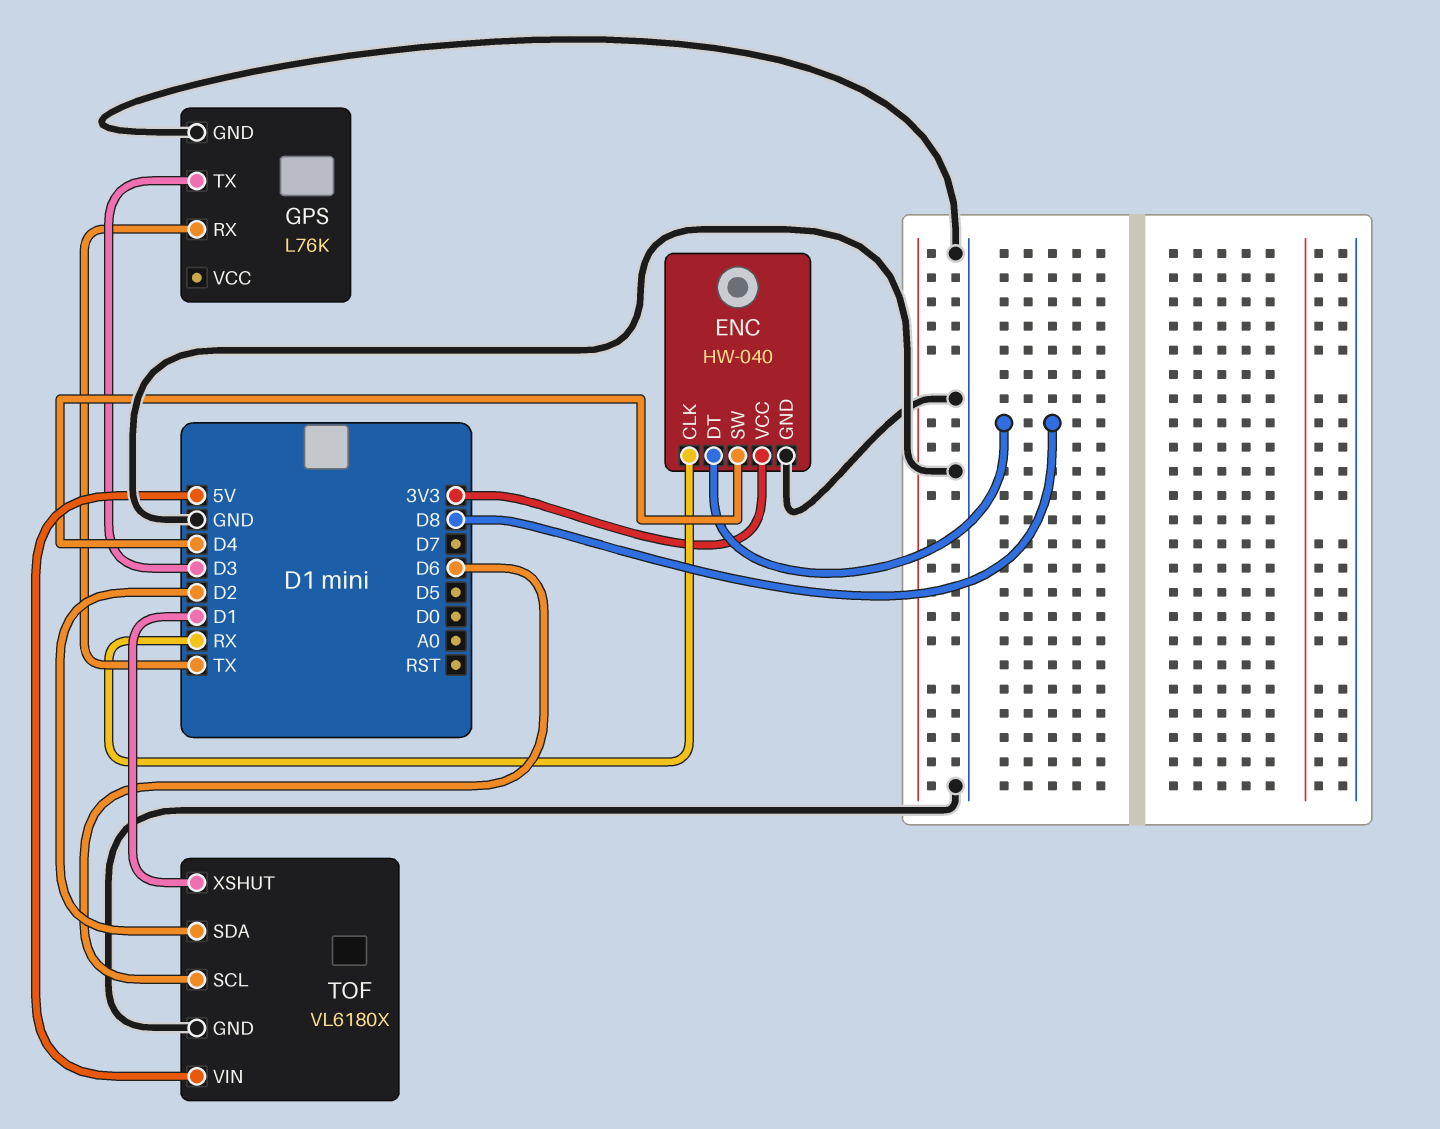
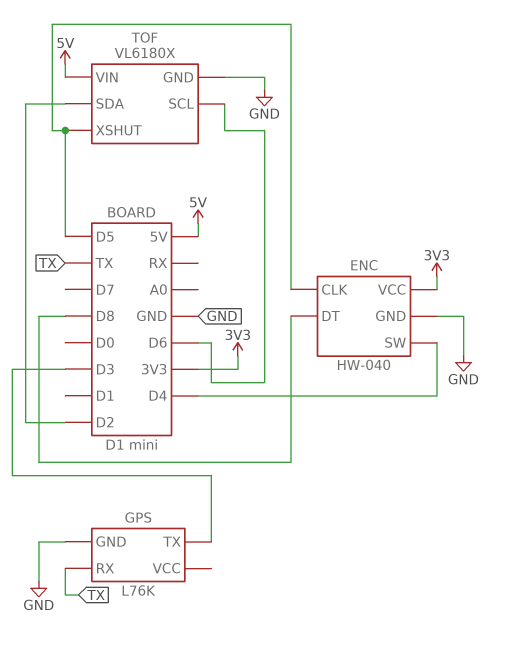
ENC pin CLK: RX -> D5
TOF pin XSHUT: D1 -> D5

